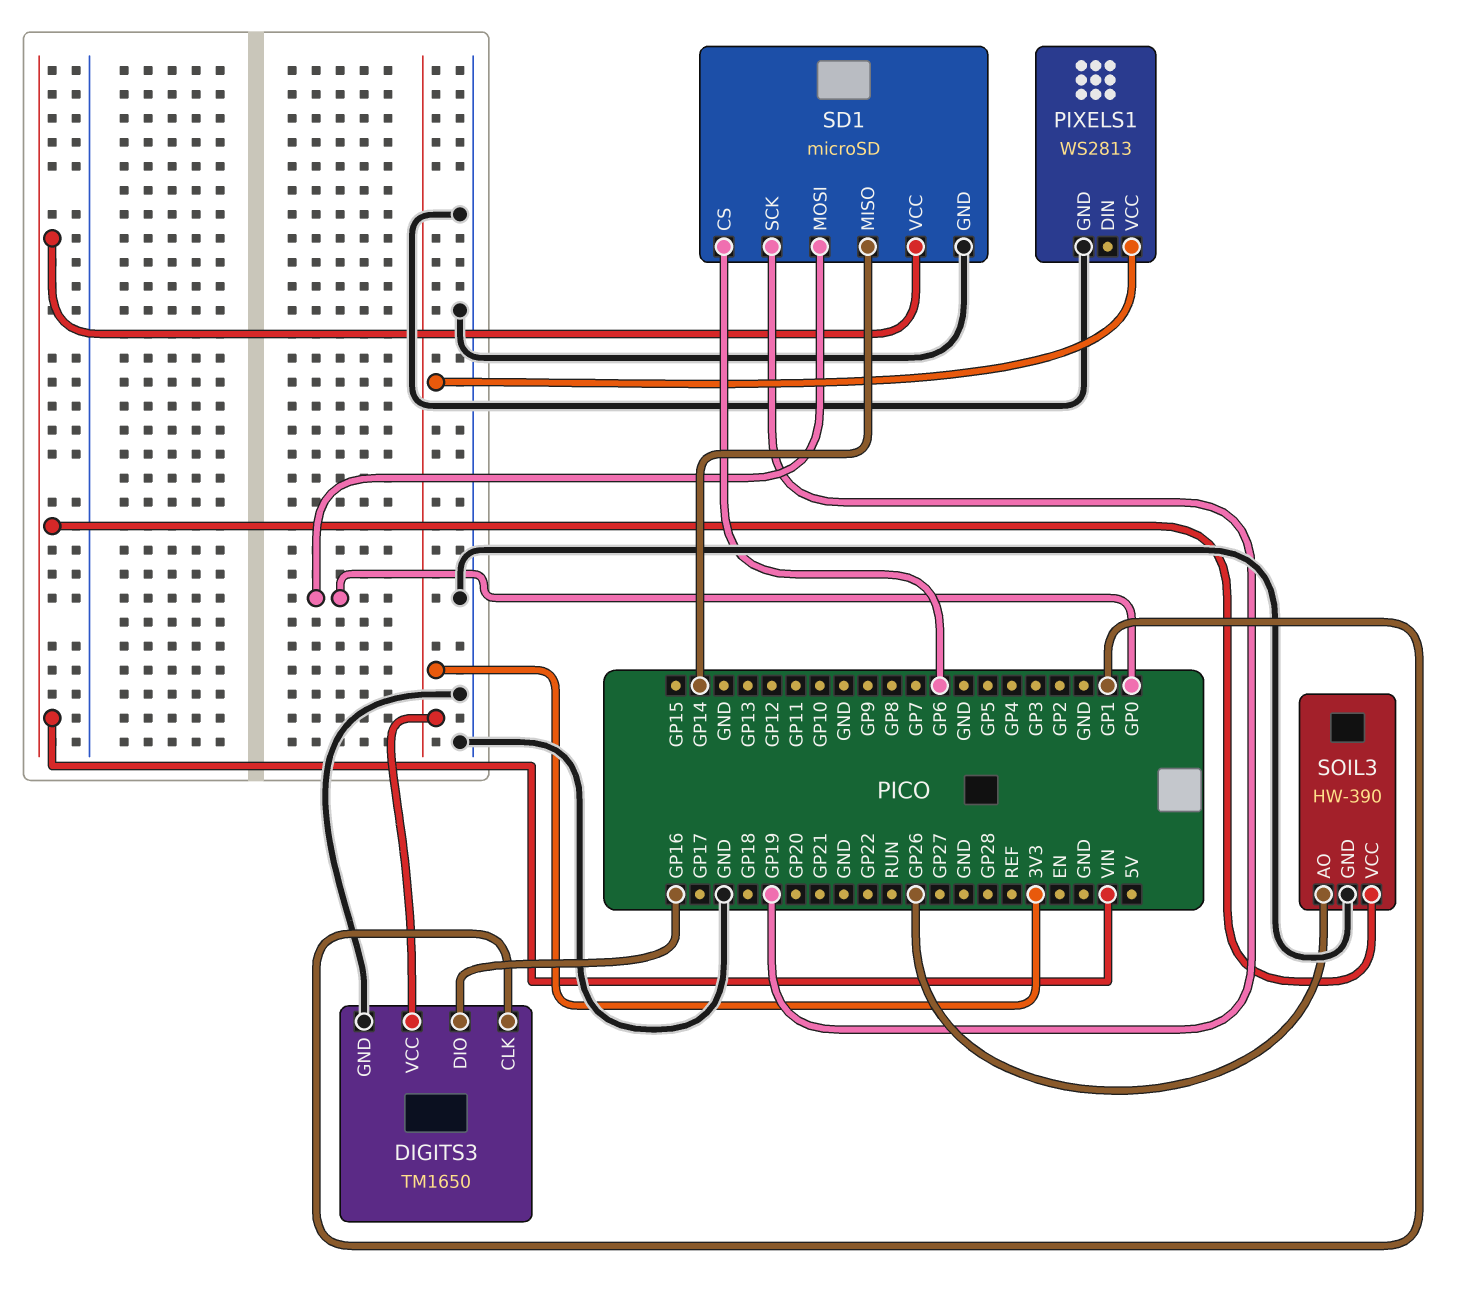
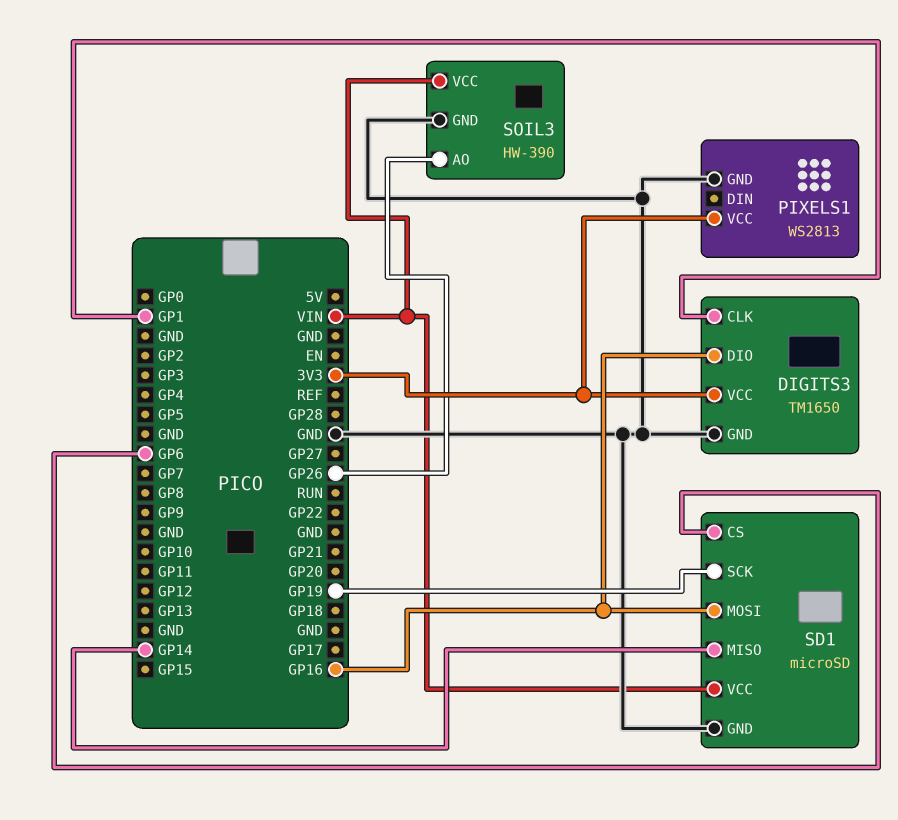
SD1 pin MOSI: GP0 -> GP16

